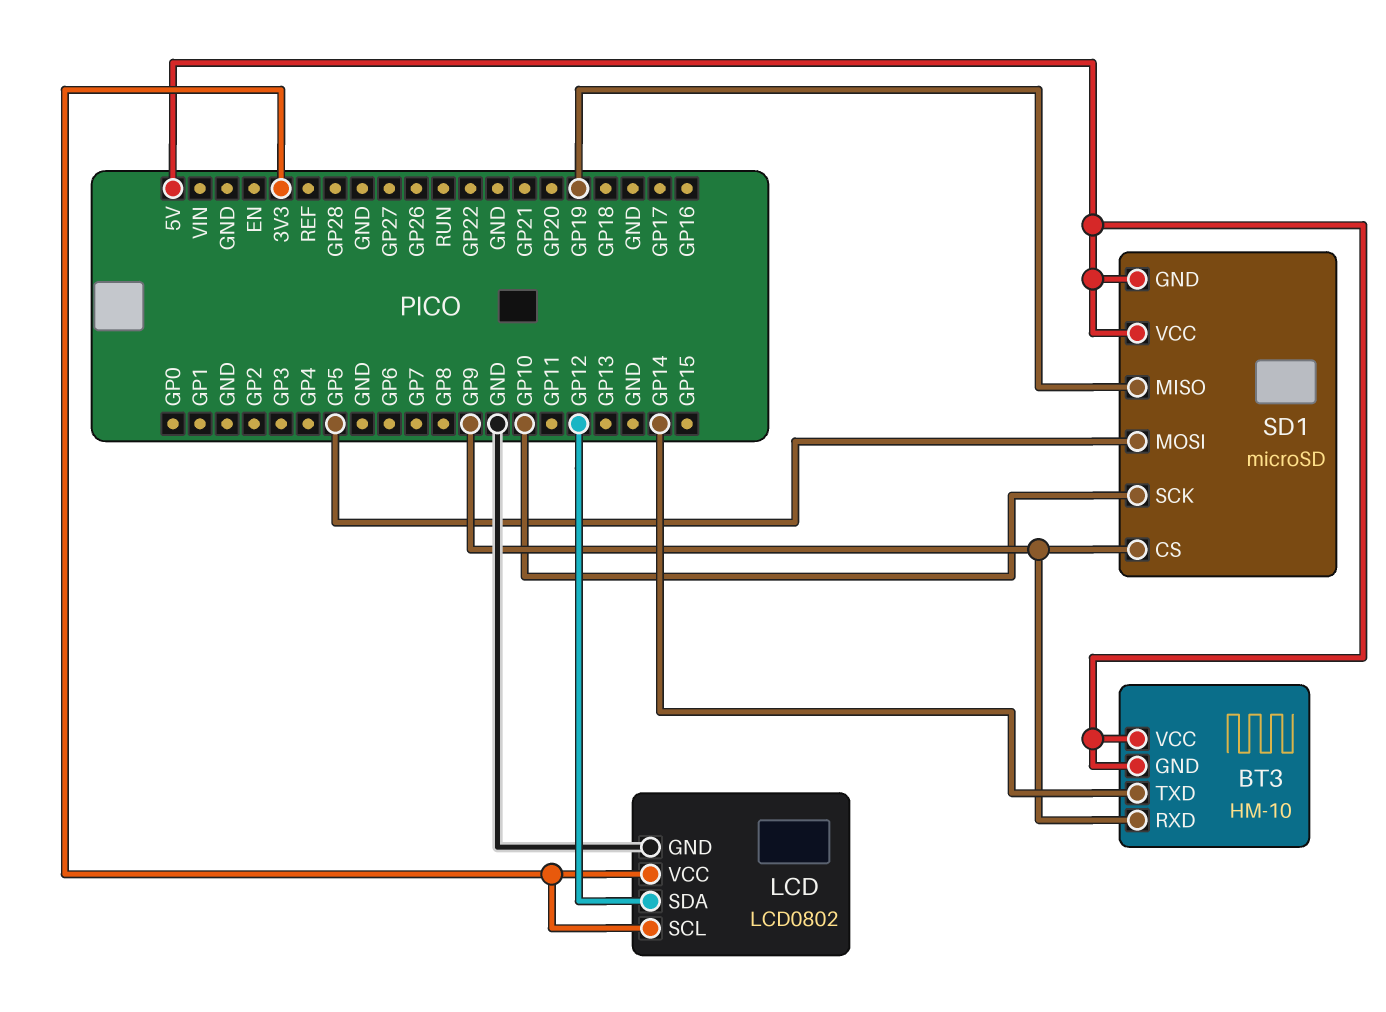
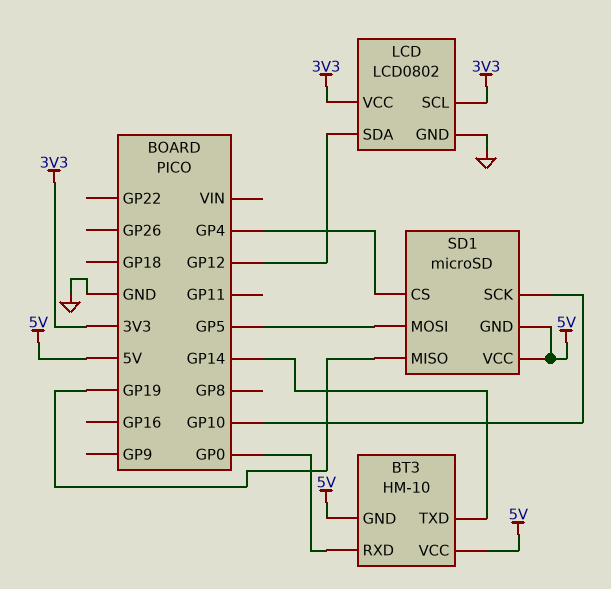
BT3 pin RXD: GP9 -> GP0
SD1 pin CS: GP9 -> GP4

